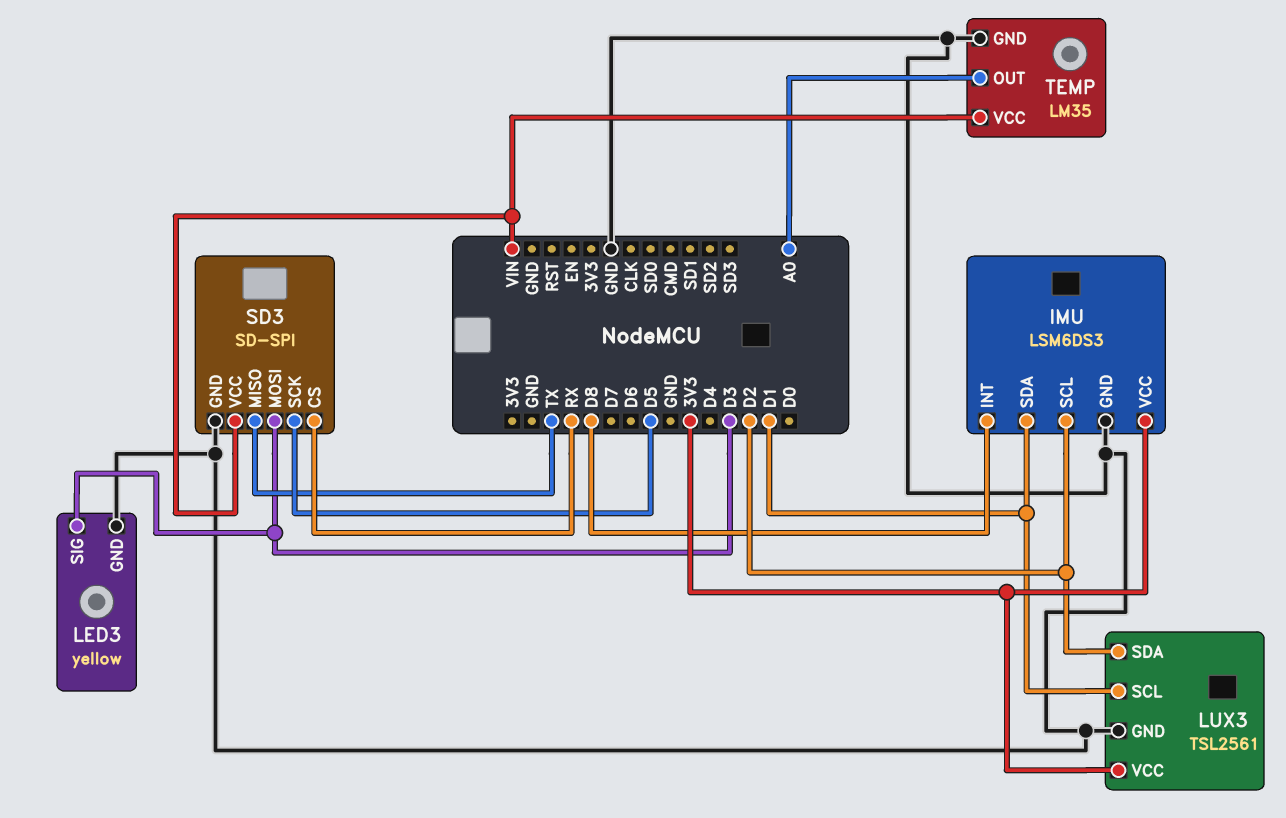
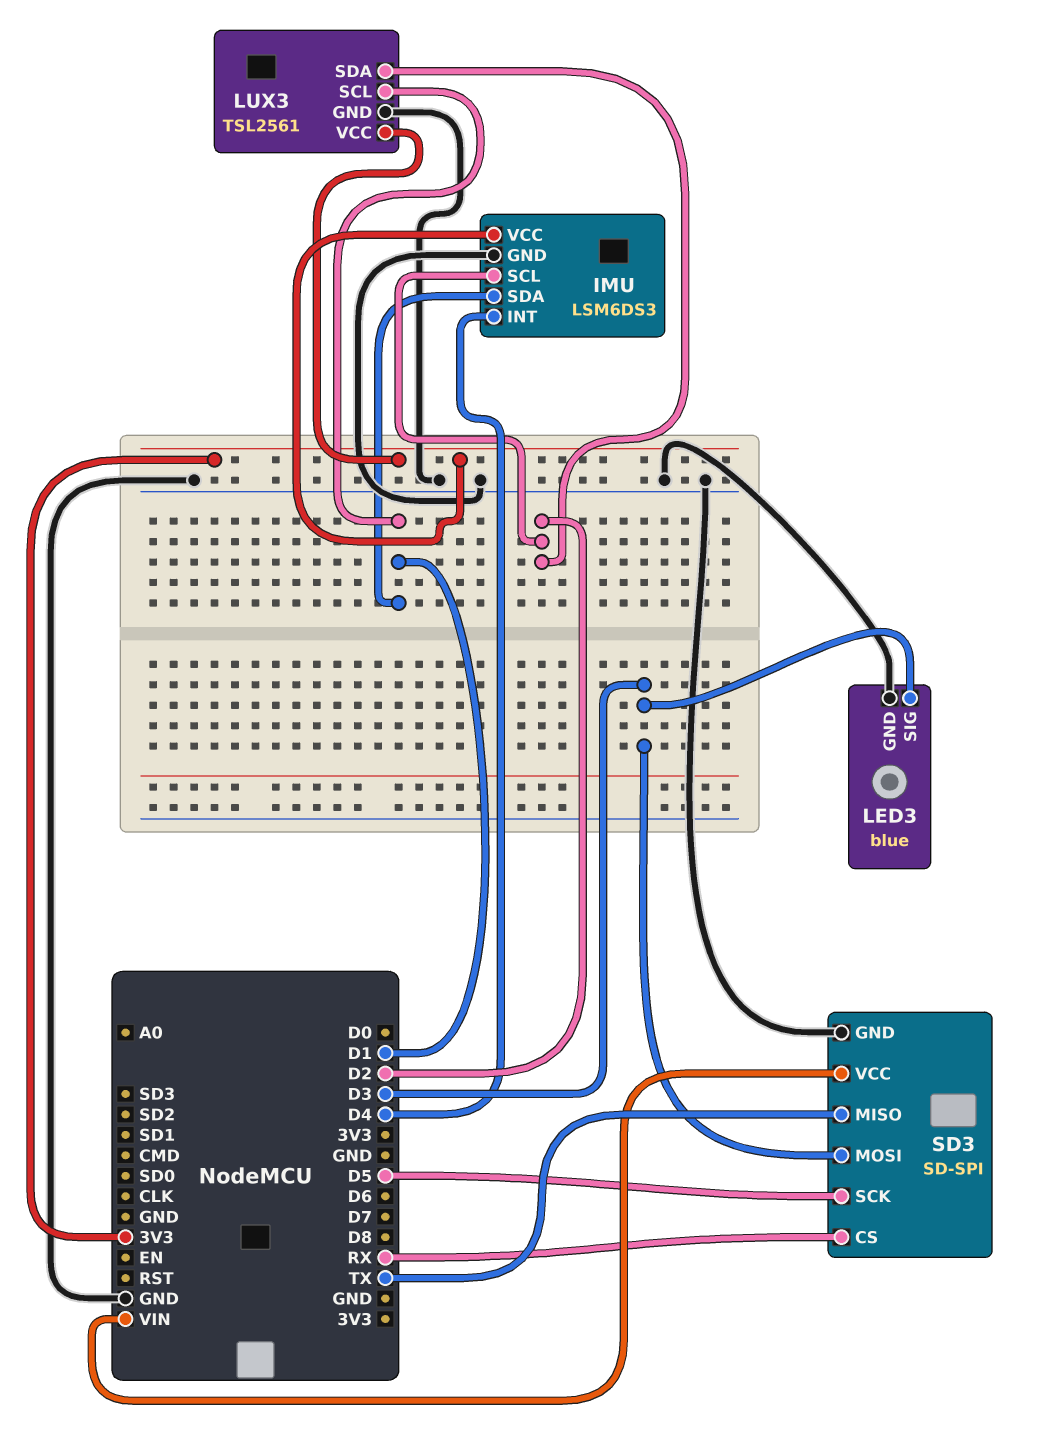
IMU pin INT: D8 -> D4
LED3: yellow -> blue
TEMP: LM35 -> none
TEMP pin GND: GND -> none
TEMP pin OUT: A0 -> none
TEMP pin VCC: VIN -> none

